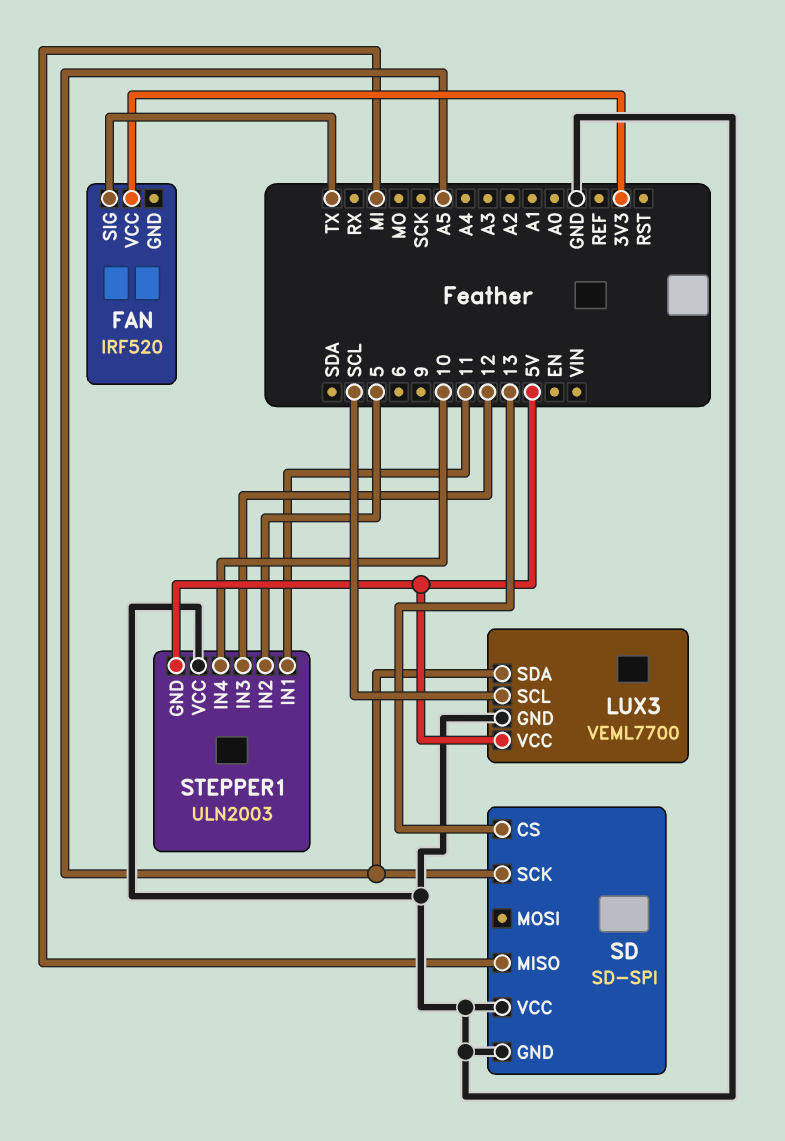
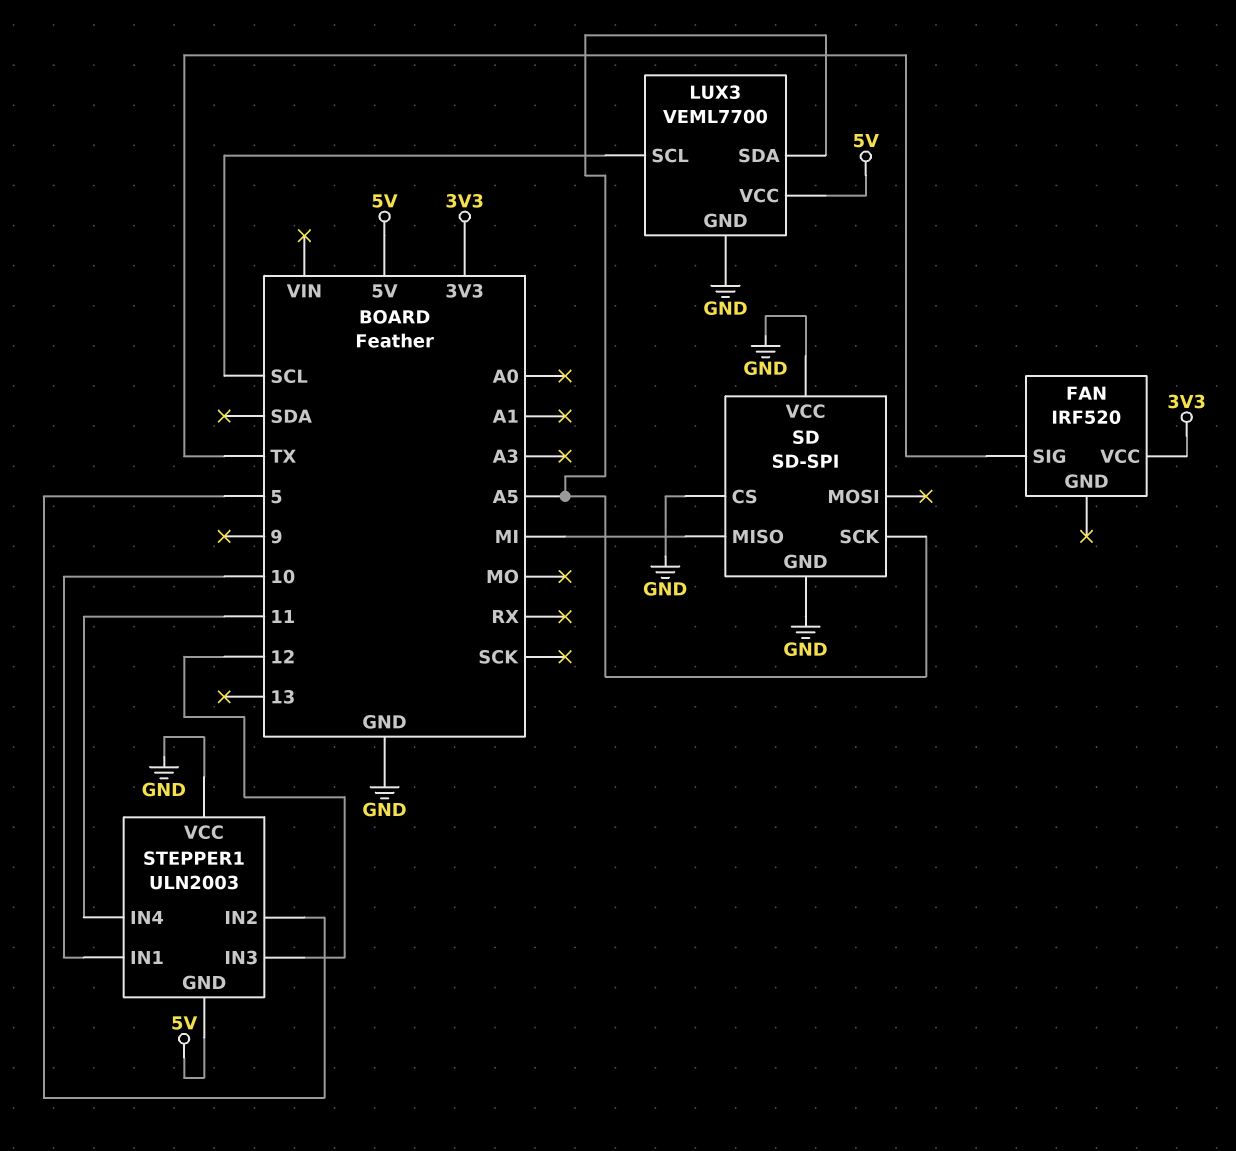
SD pin CS: 13 -> GND
STEPPER1 pin IN1: 11 -> 10
STEPPER1 pin IN4: 10 -> 11

